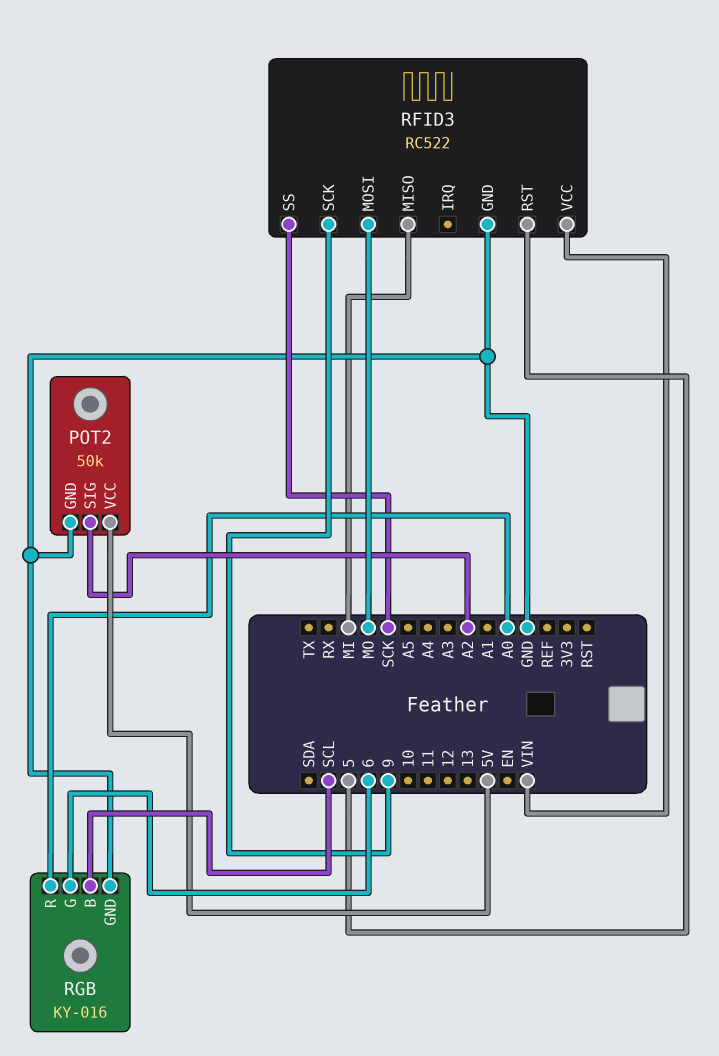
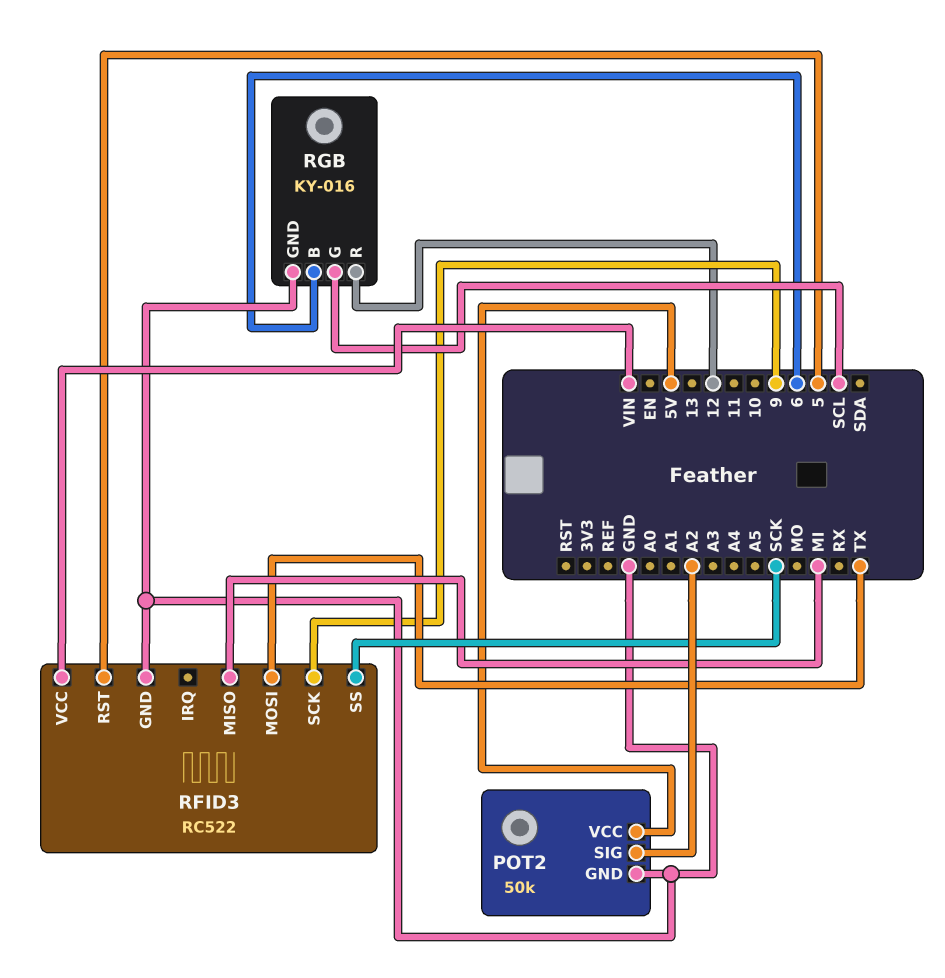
RFID3 pin MOSI: MO -> TX
RGB pin B: SCL -> 6
RGB pin G: 6 -> SCL
RGB pin R: A0 -> 12

